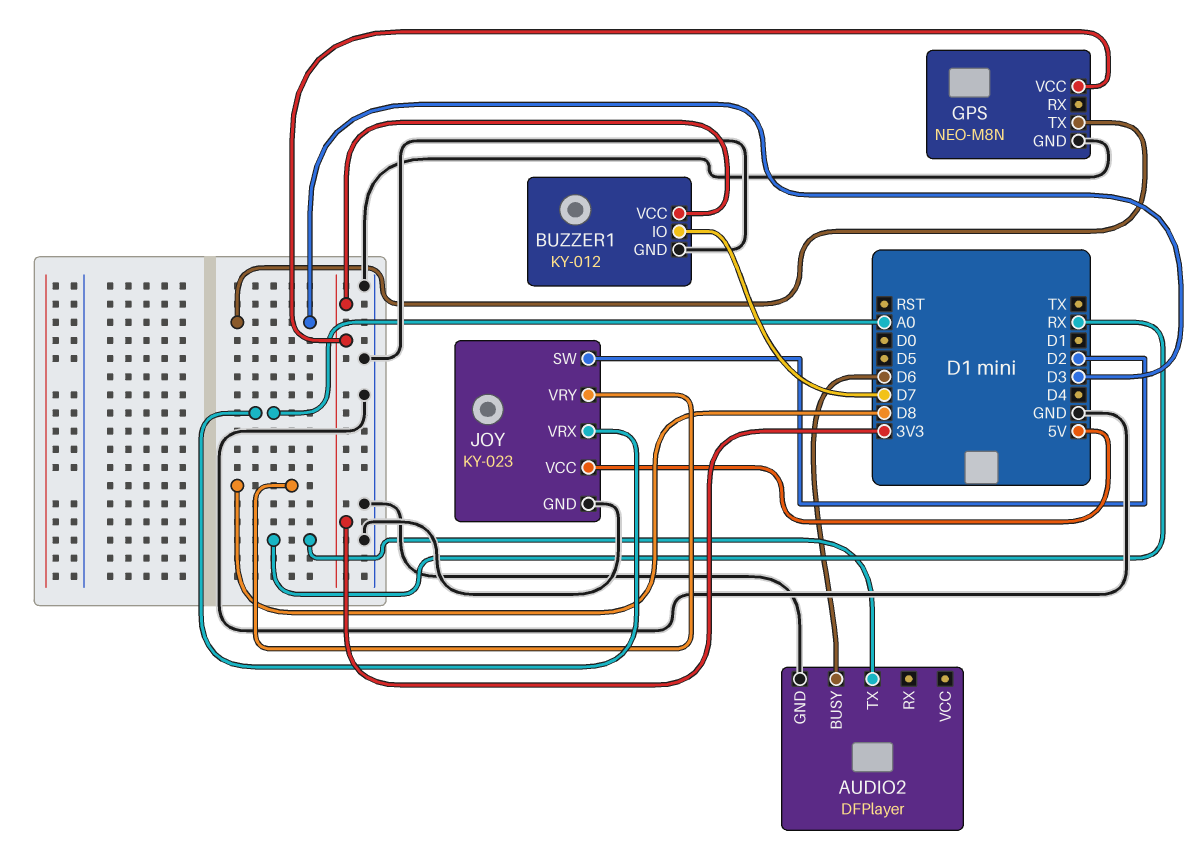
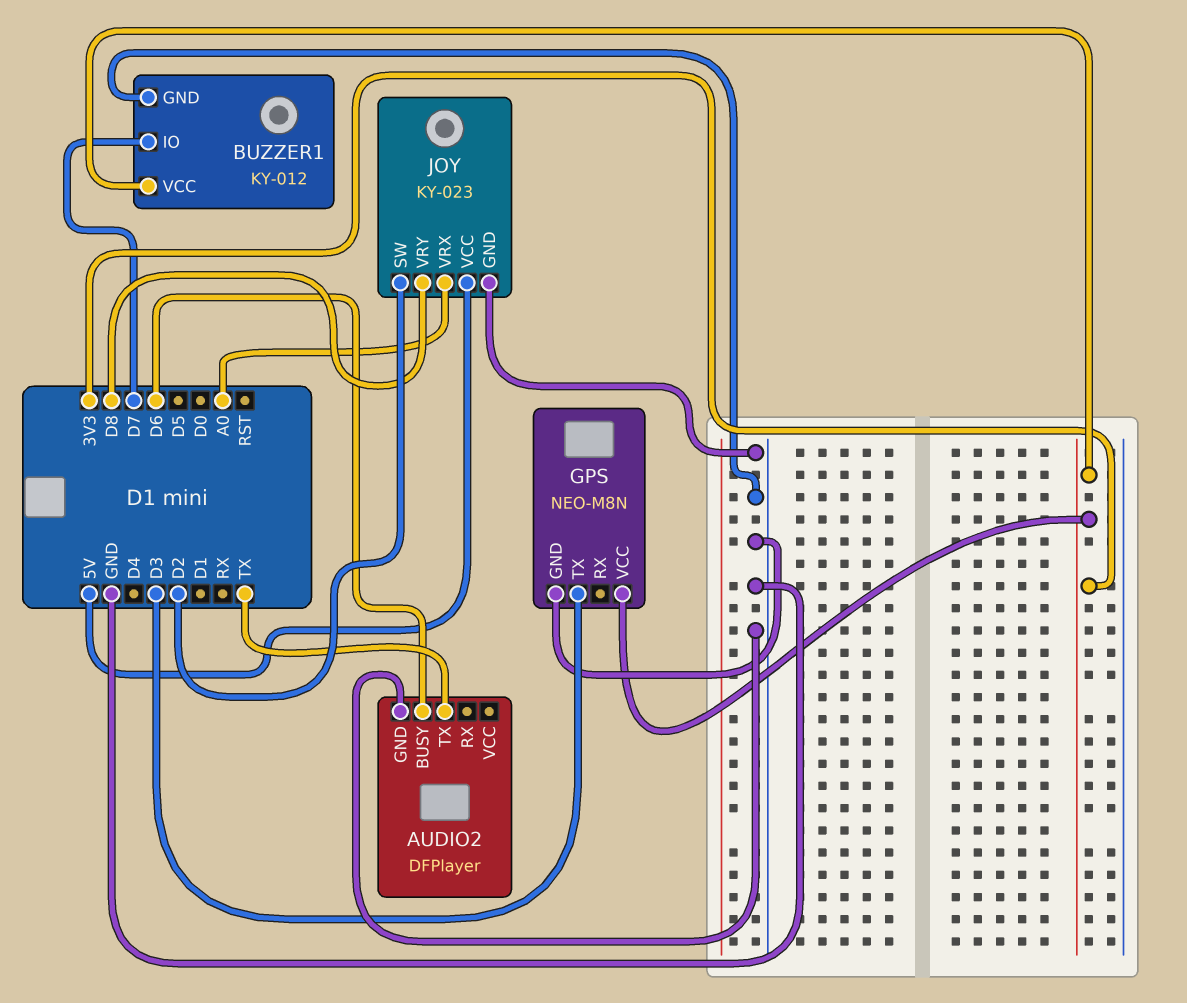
AUDIO2 pin TX: RX -> TX

